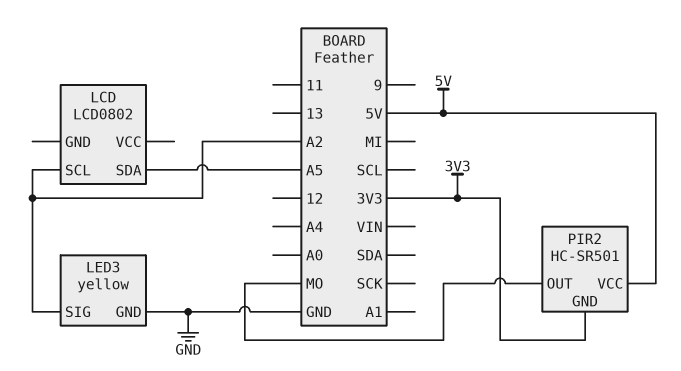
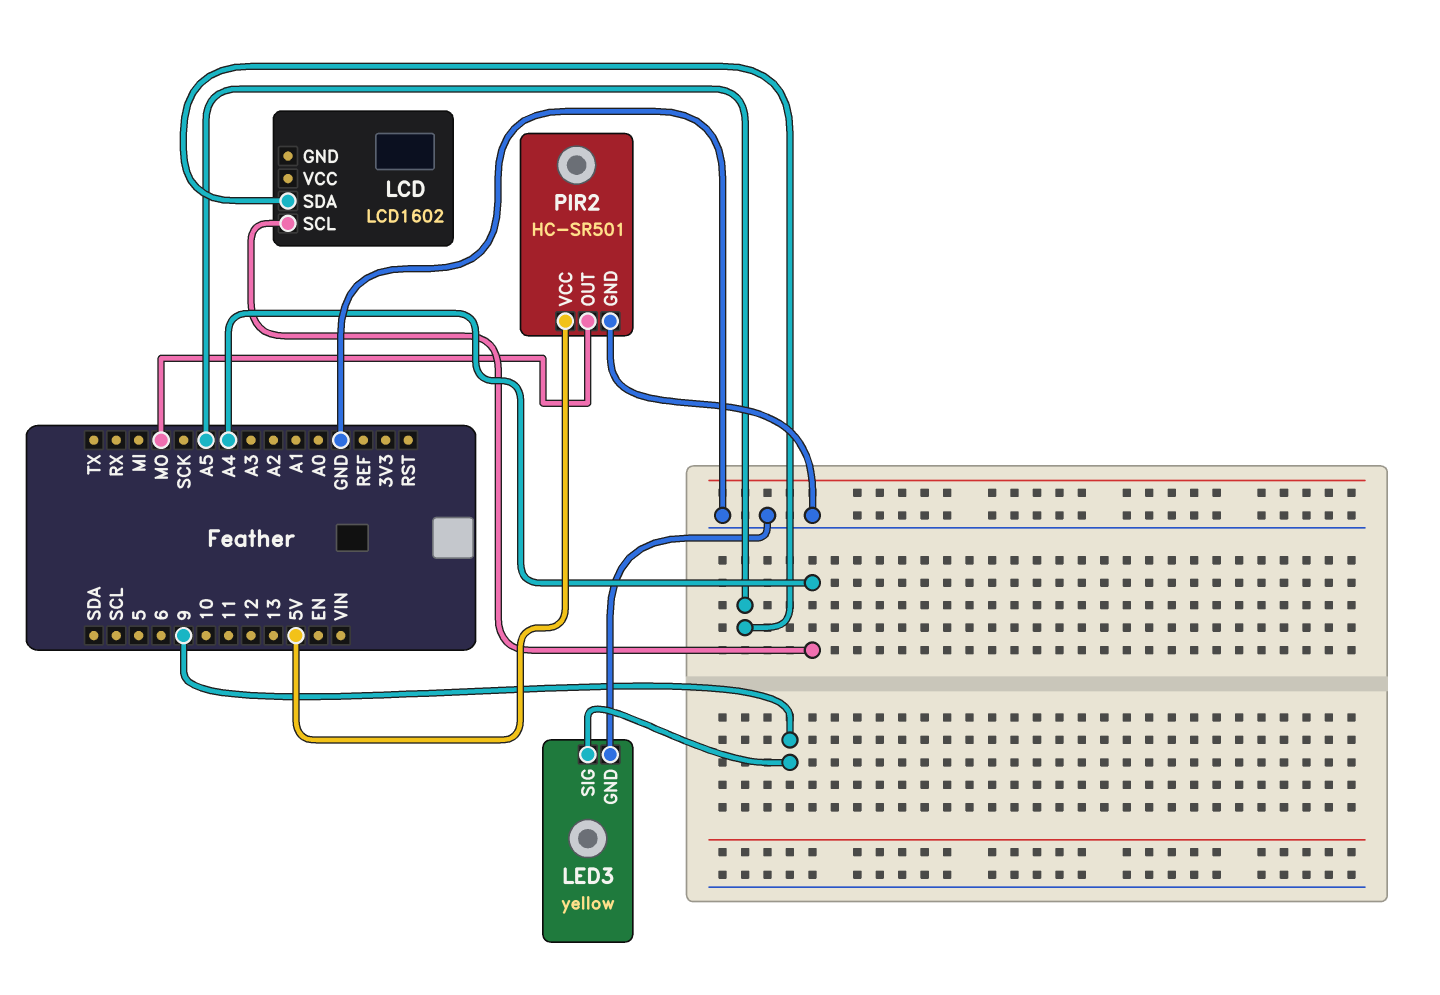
LCD: LCD0802 -> LCD1602
LCD pin SCL: A2 -> A4
LED3 pin SIG: A2 -> 9
PIR2 pin GND: 3V3 -> GND

